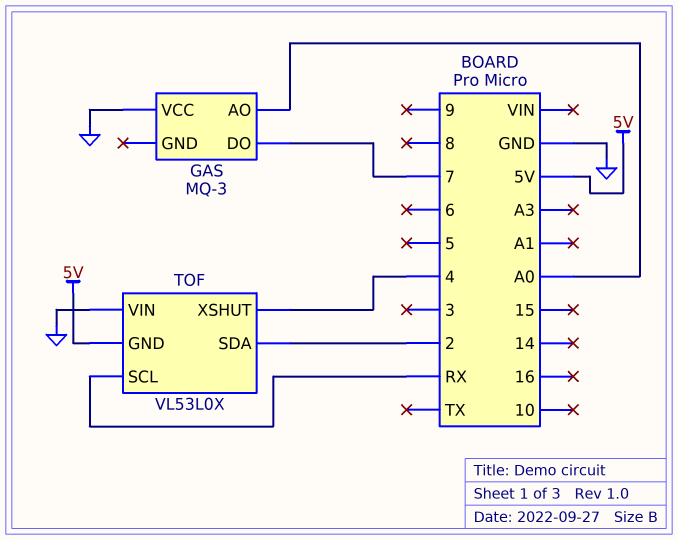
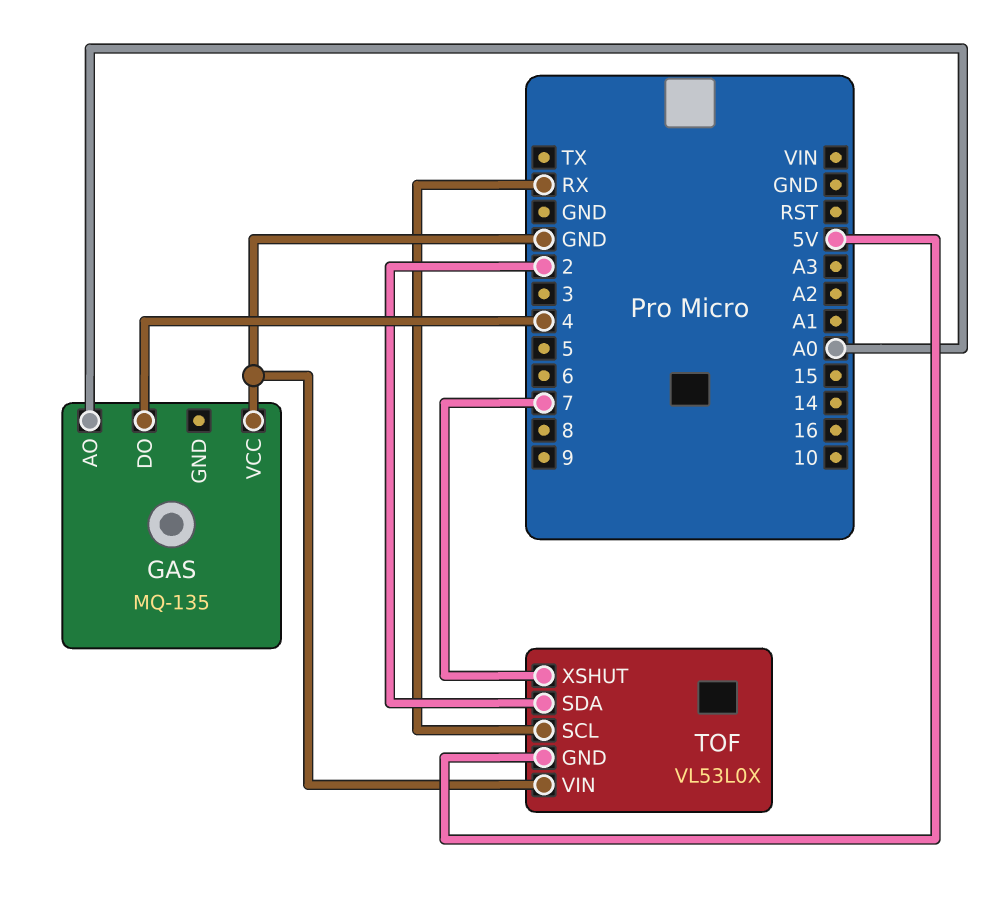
GAS: MQ-3 -> MQ-135
GAS pin DO: 7 -> 4
TOF pin XSHUT: 4 -> 7

